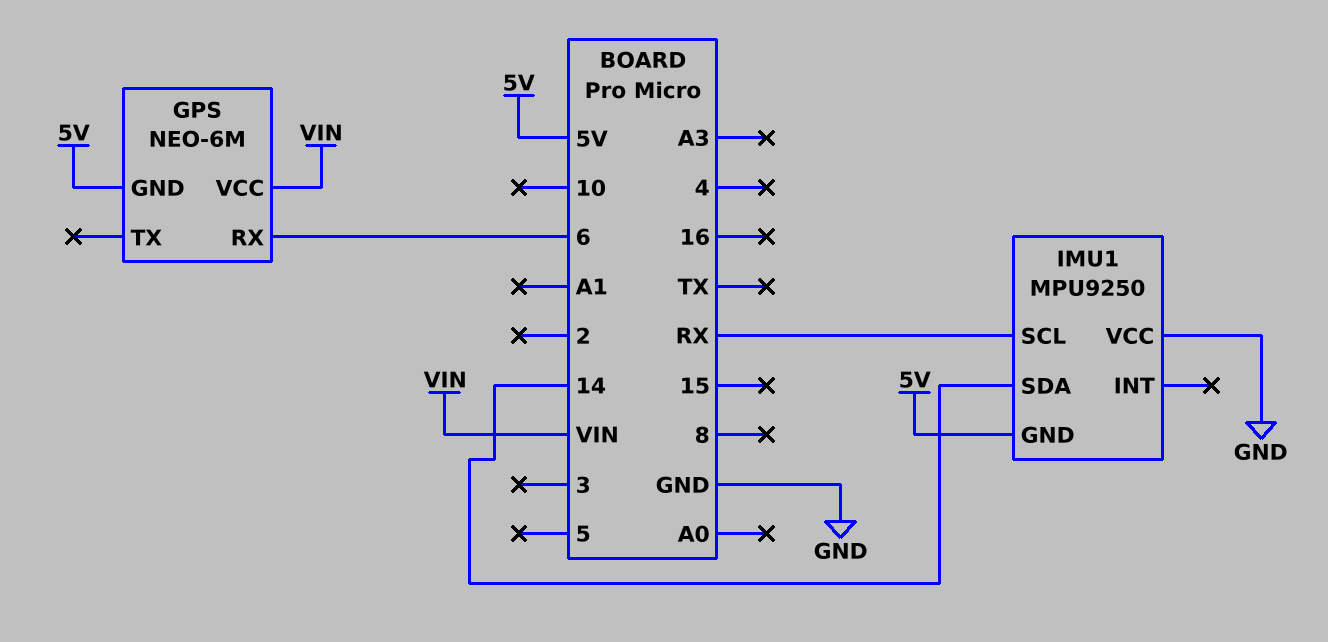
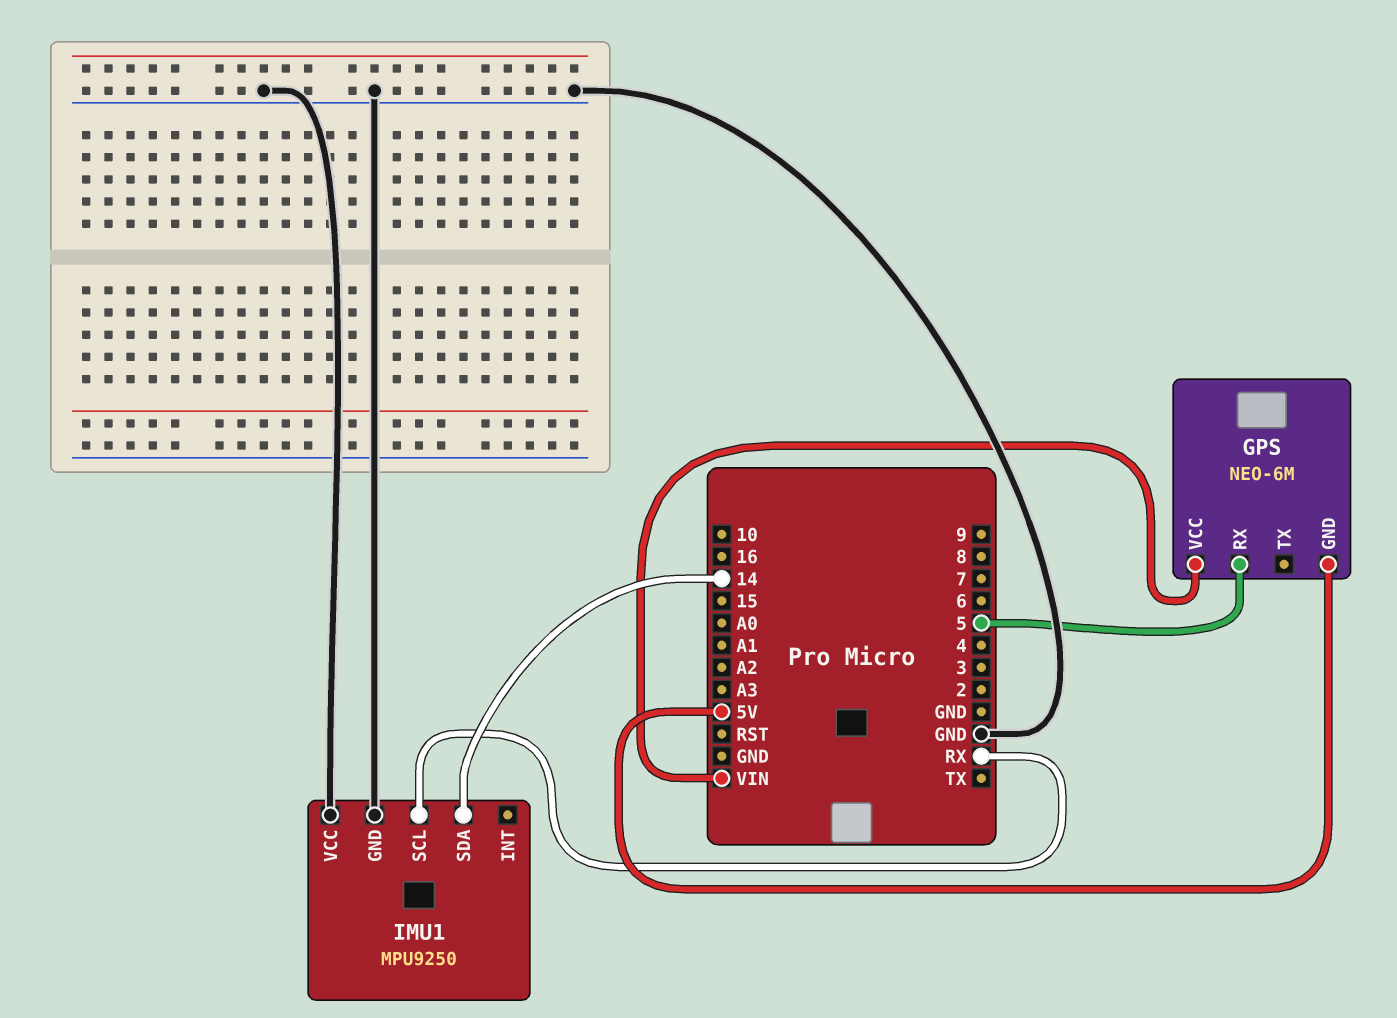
GPS pin RX: 6 -> 5
IMU1 pin GND: 5V -> GND

